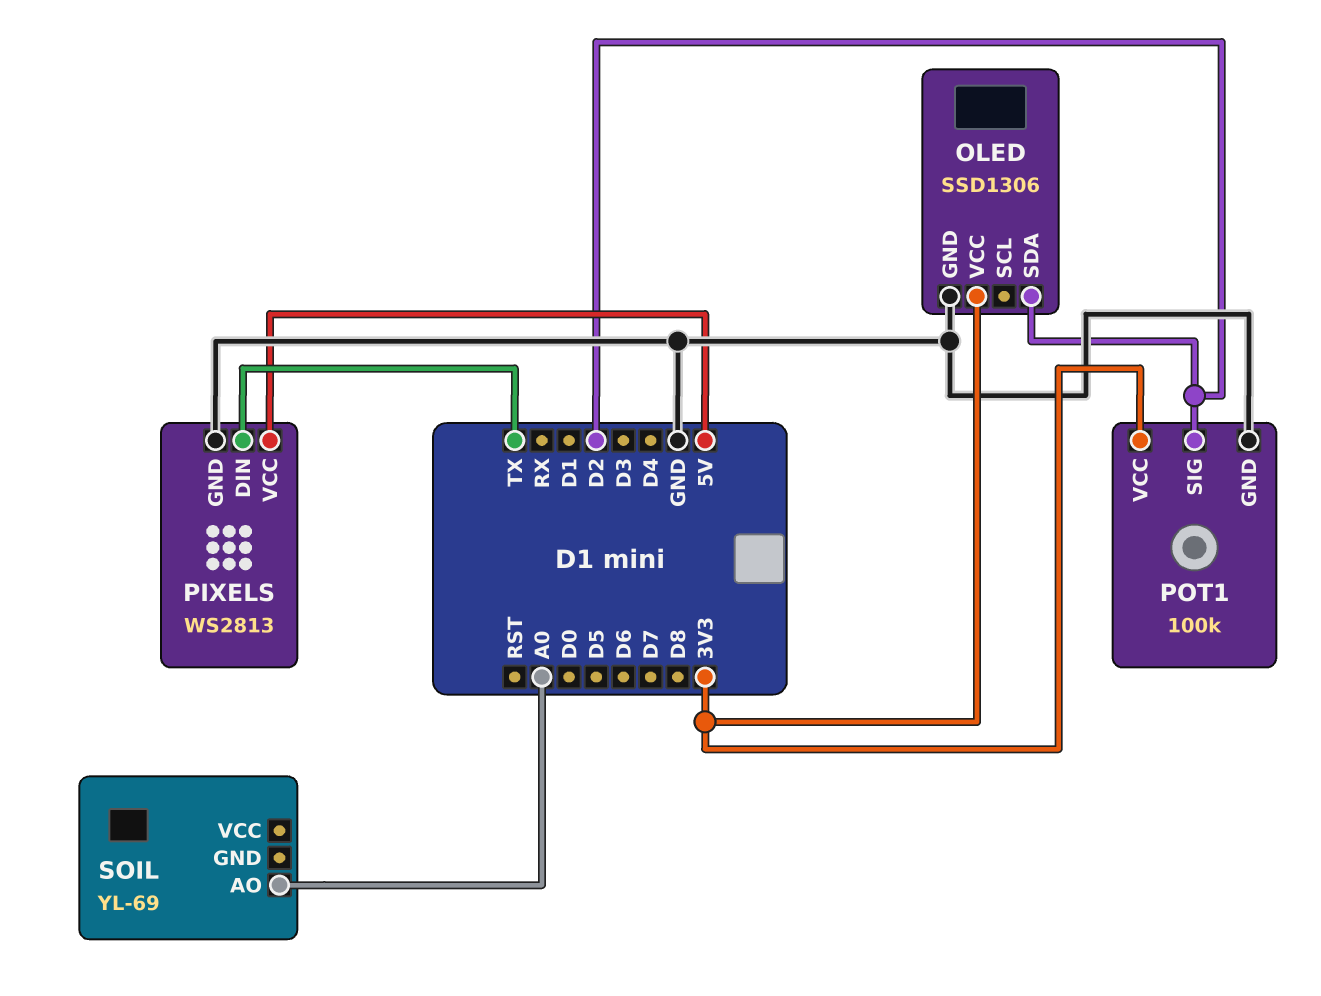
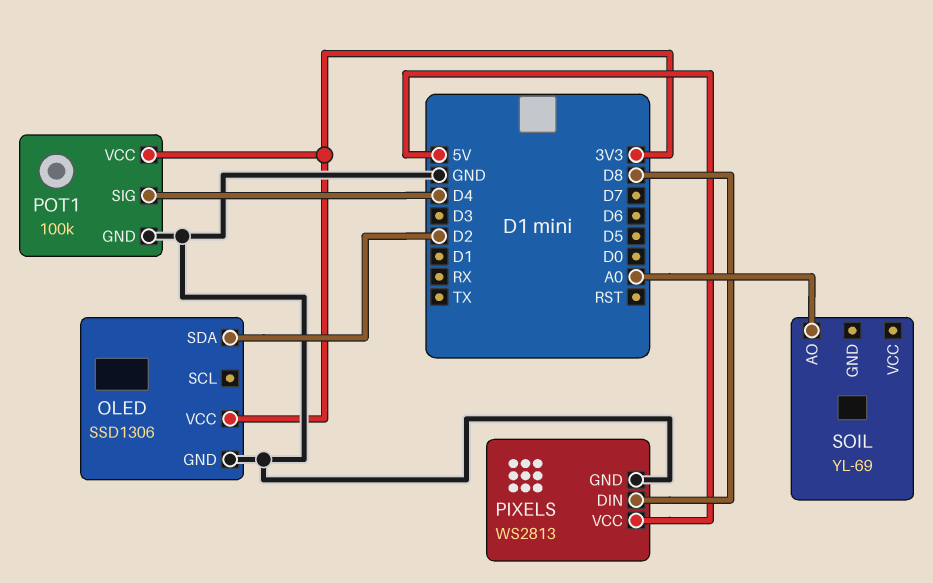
PIXELS pin DIN: TX -> D8
POT1 pin SIG: D2 -> D4

